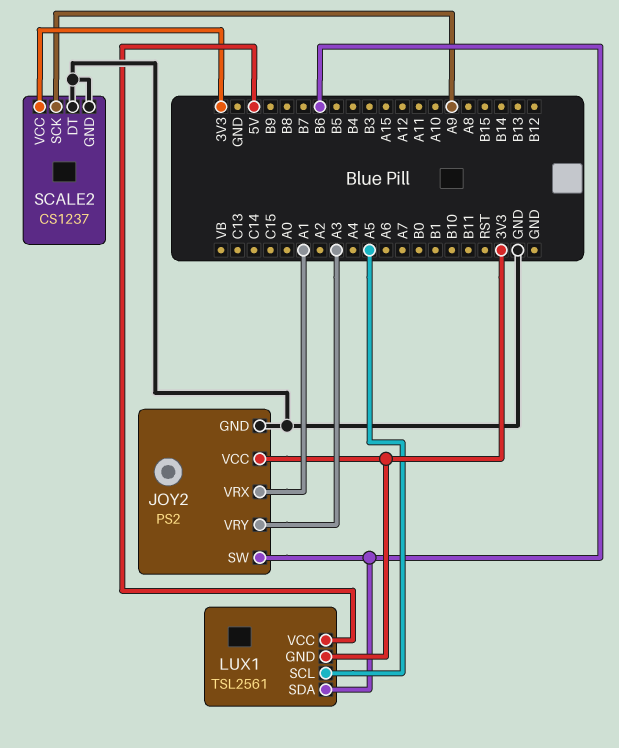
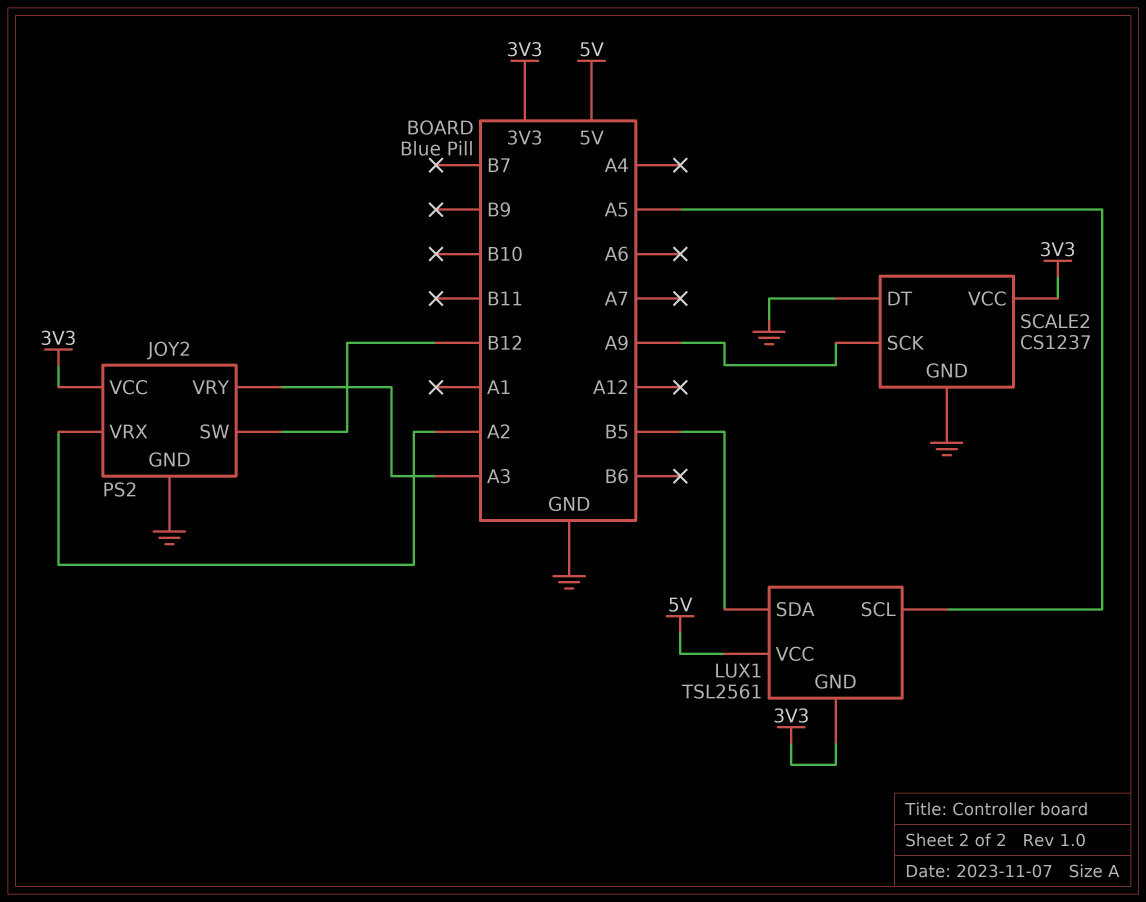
JOY2 pin SW: B6 -> B12
JOY2 pin VRX: A1 -> A2
LUX1 pin SDA: B6 -> B5

